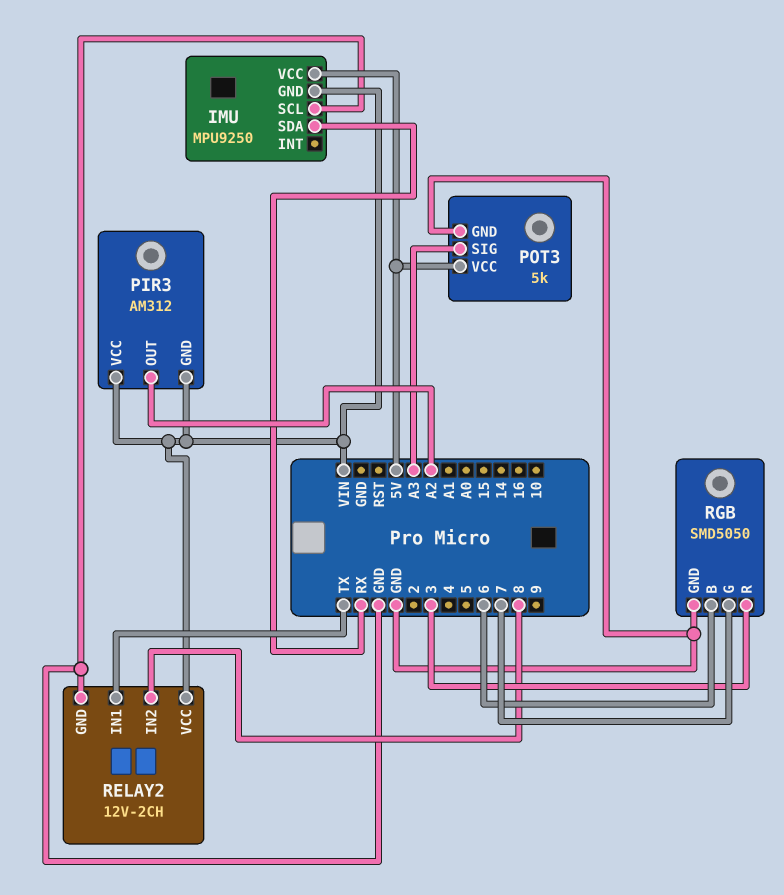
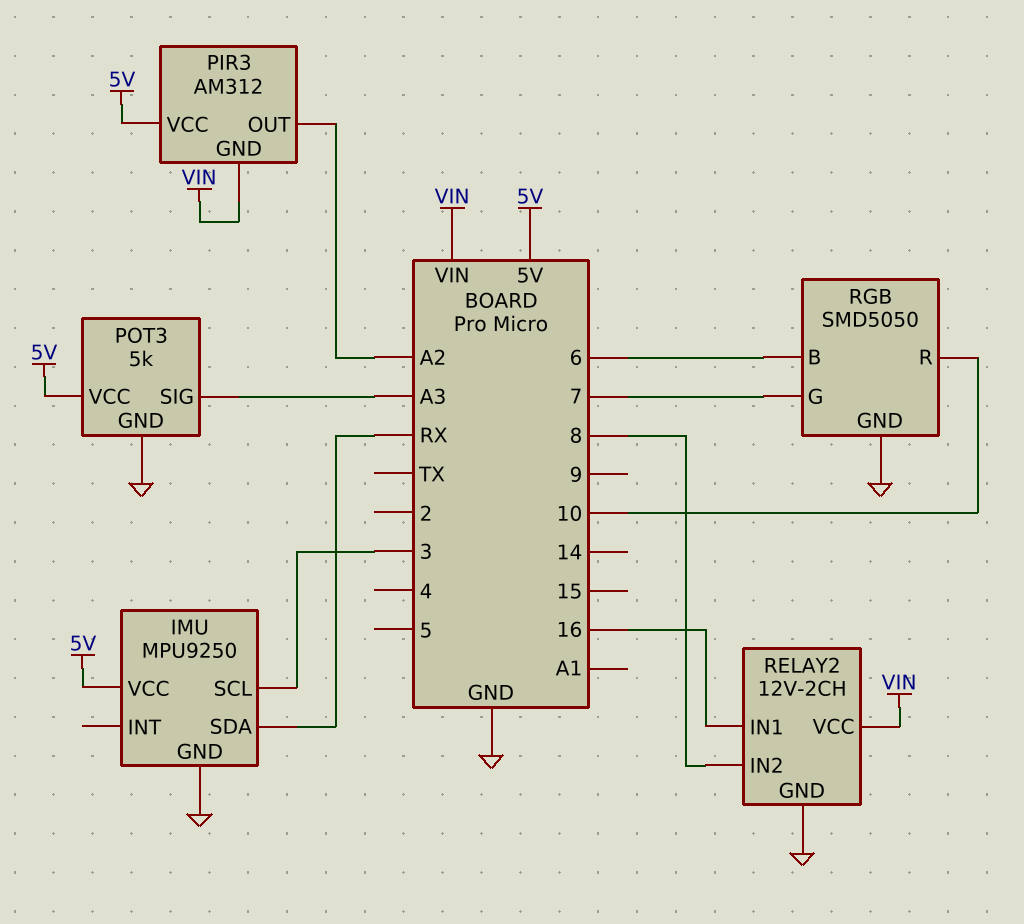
IMU pin GND: VIN -> GND
IMU pin SCL: GND -> 3
PIR3 pin VCC: VIN -> 5V
RELAY2 pin IN1: TX -> 16
RGB pin R: 3 -> 10

